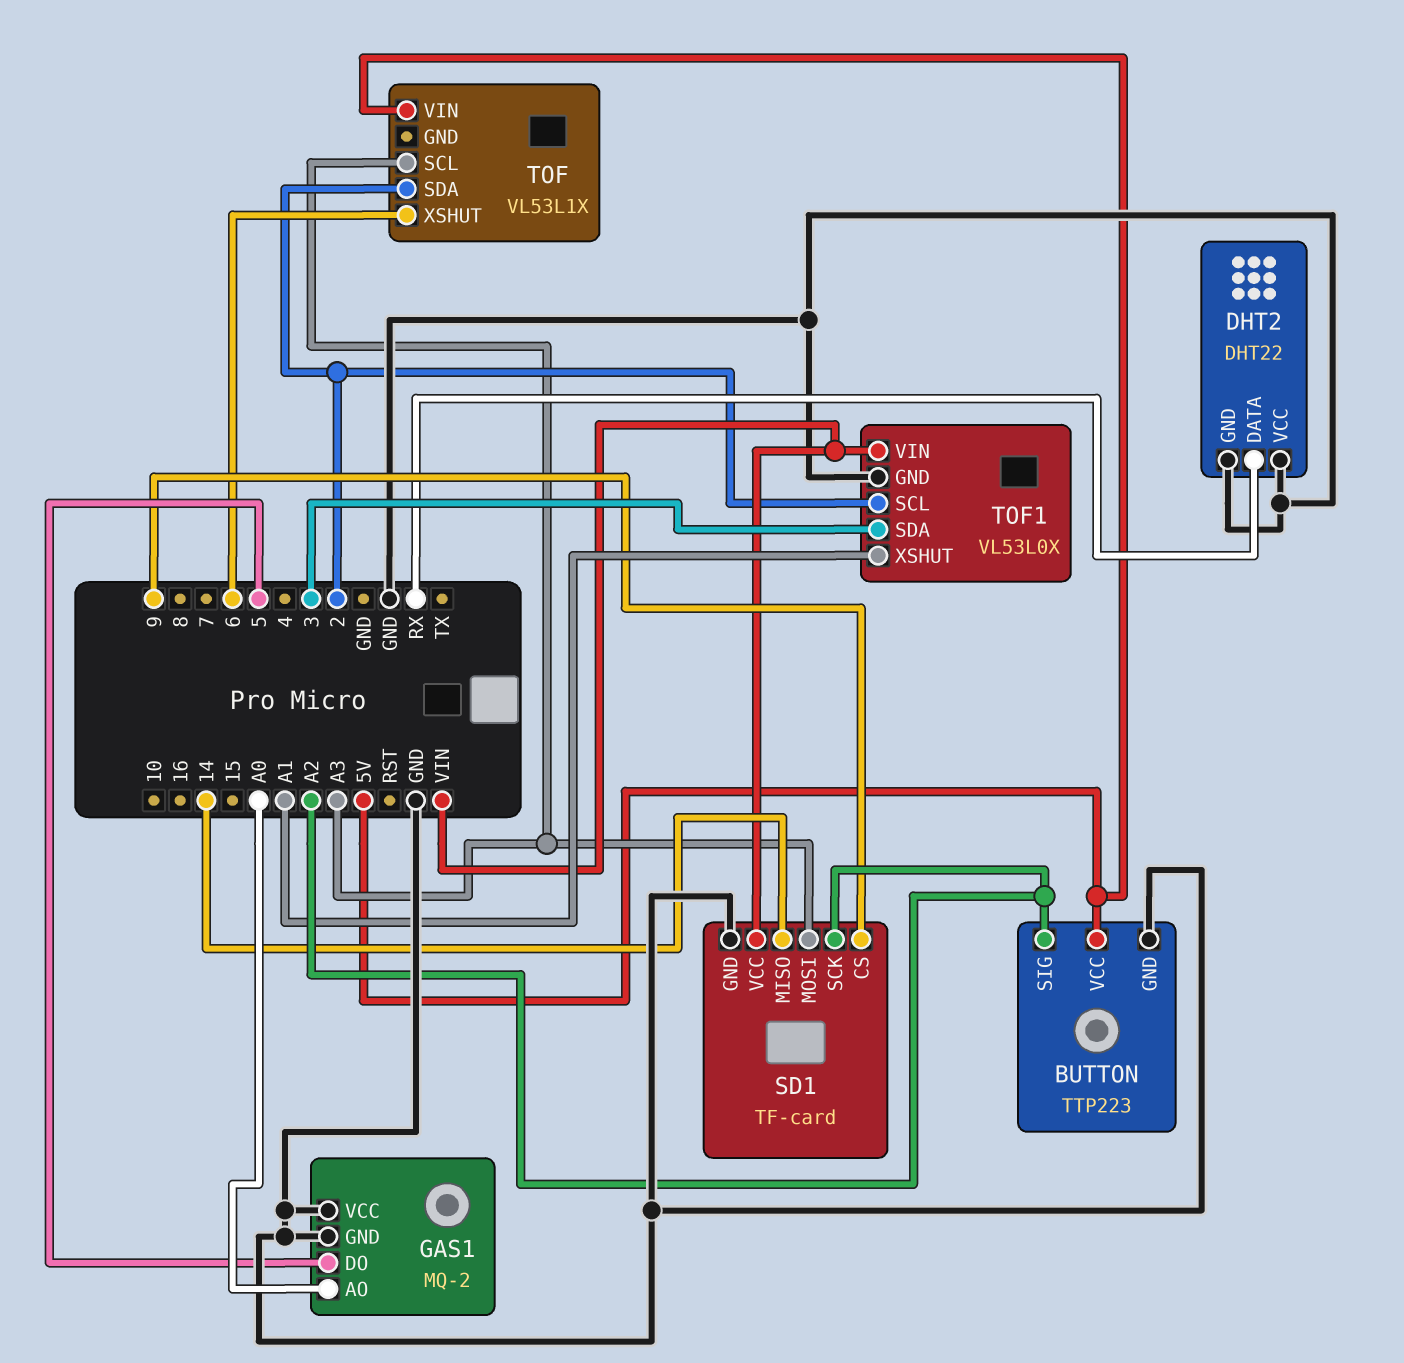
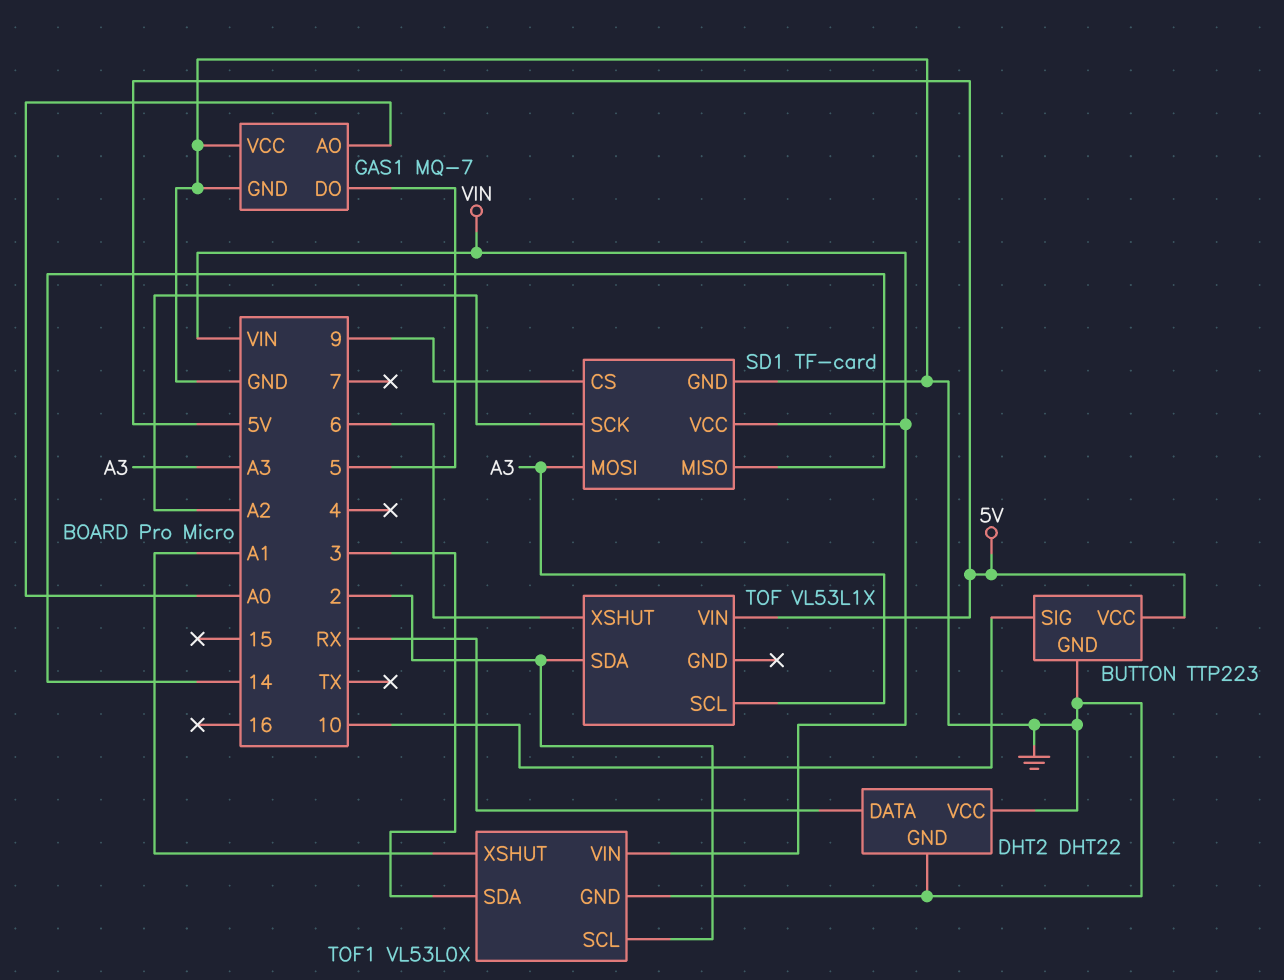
BUTTON pin SIG: A2 -> 10
GAS1: MQ-2 -> MQ-7

